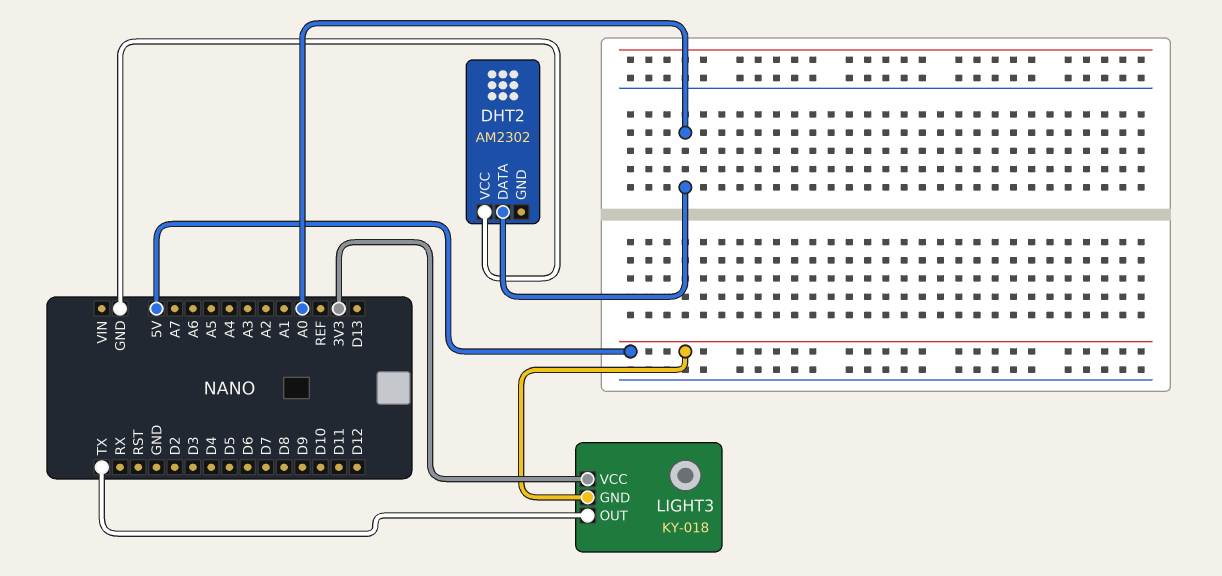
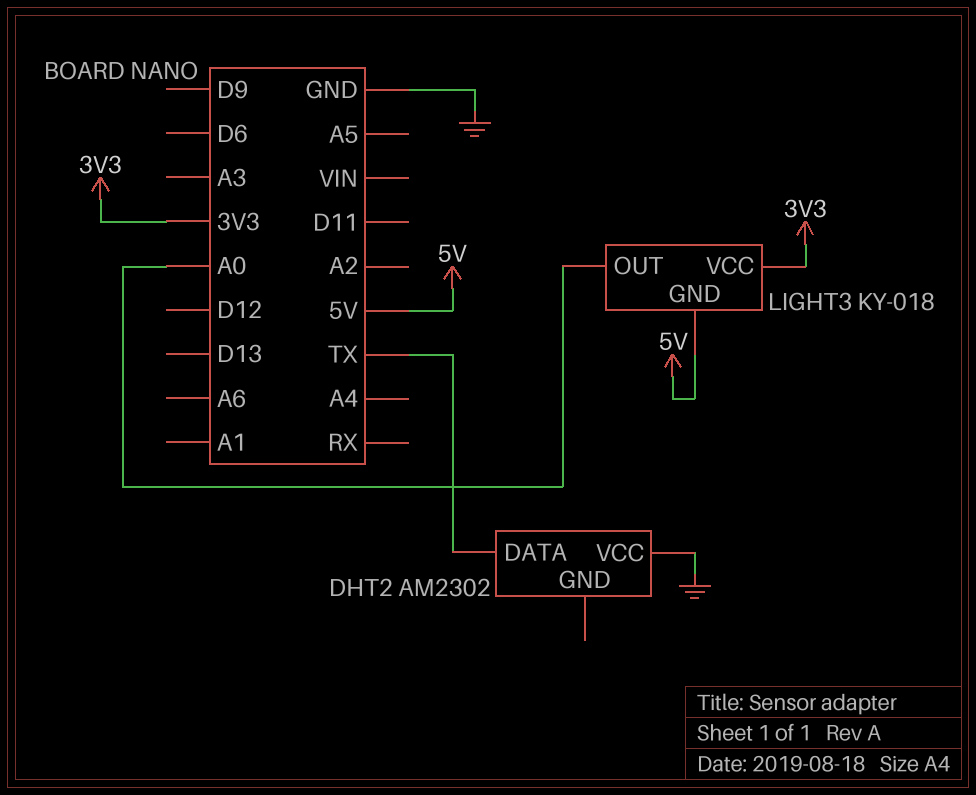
DHT2 pin DATA: A0 -> TX
LIGHT3 pin OUT: TX -> A0

